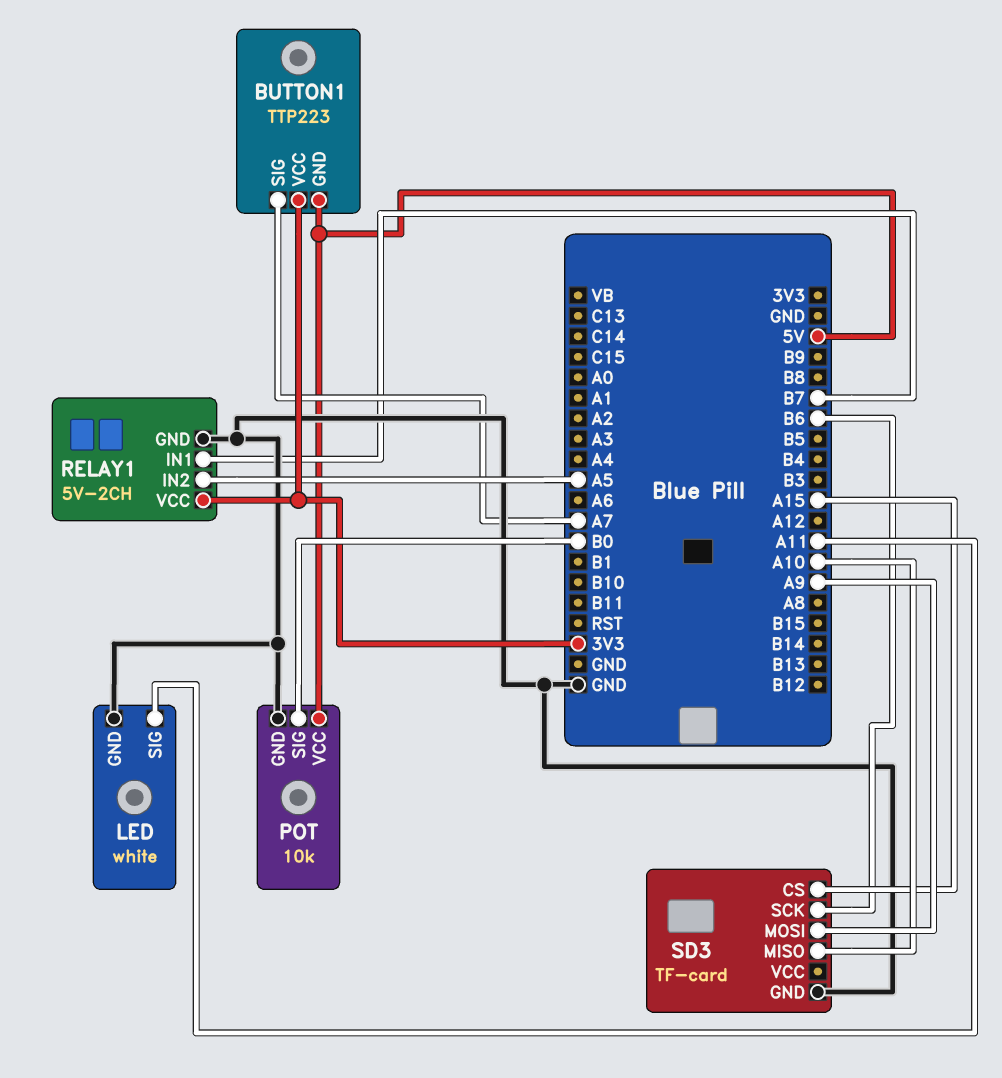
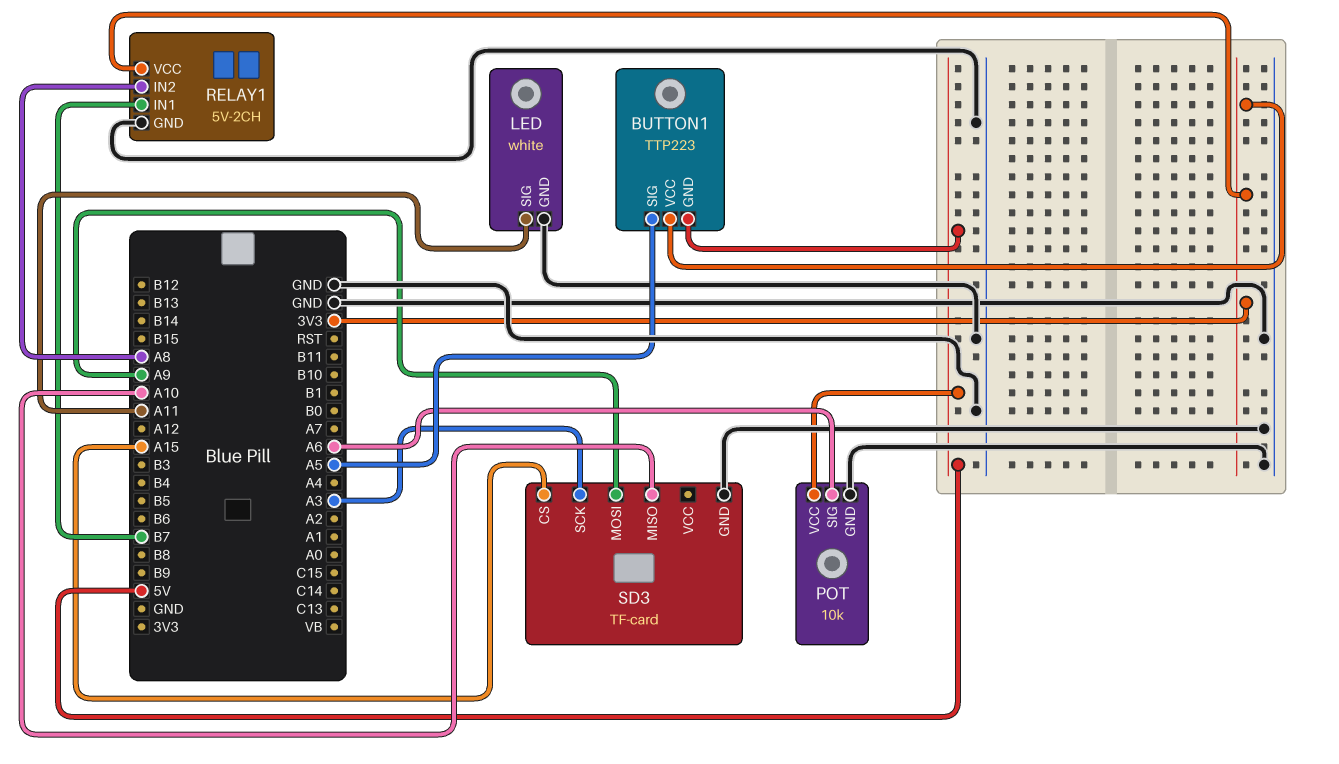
BUTTON1 pin SIG: A7 -> A5
POT pin SIG: B0 -> A6
RELAY1 pin IN2: A5 -> A8
SD3 pin SCK: B6 -> A3

